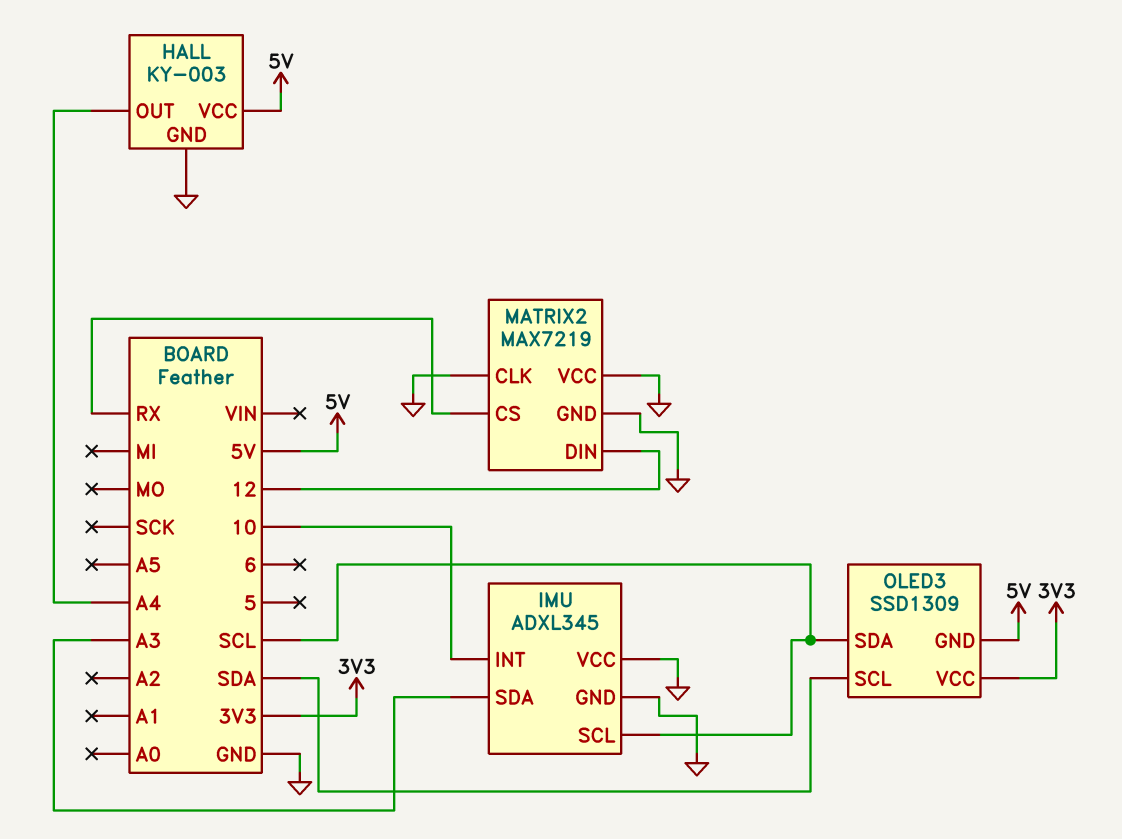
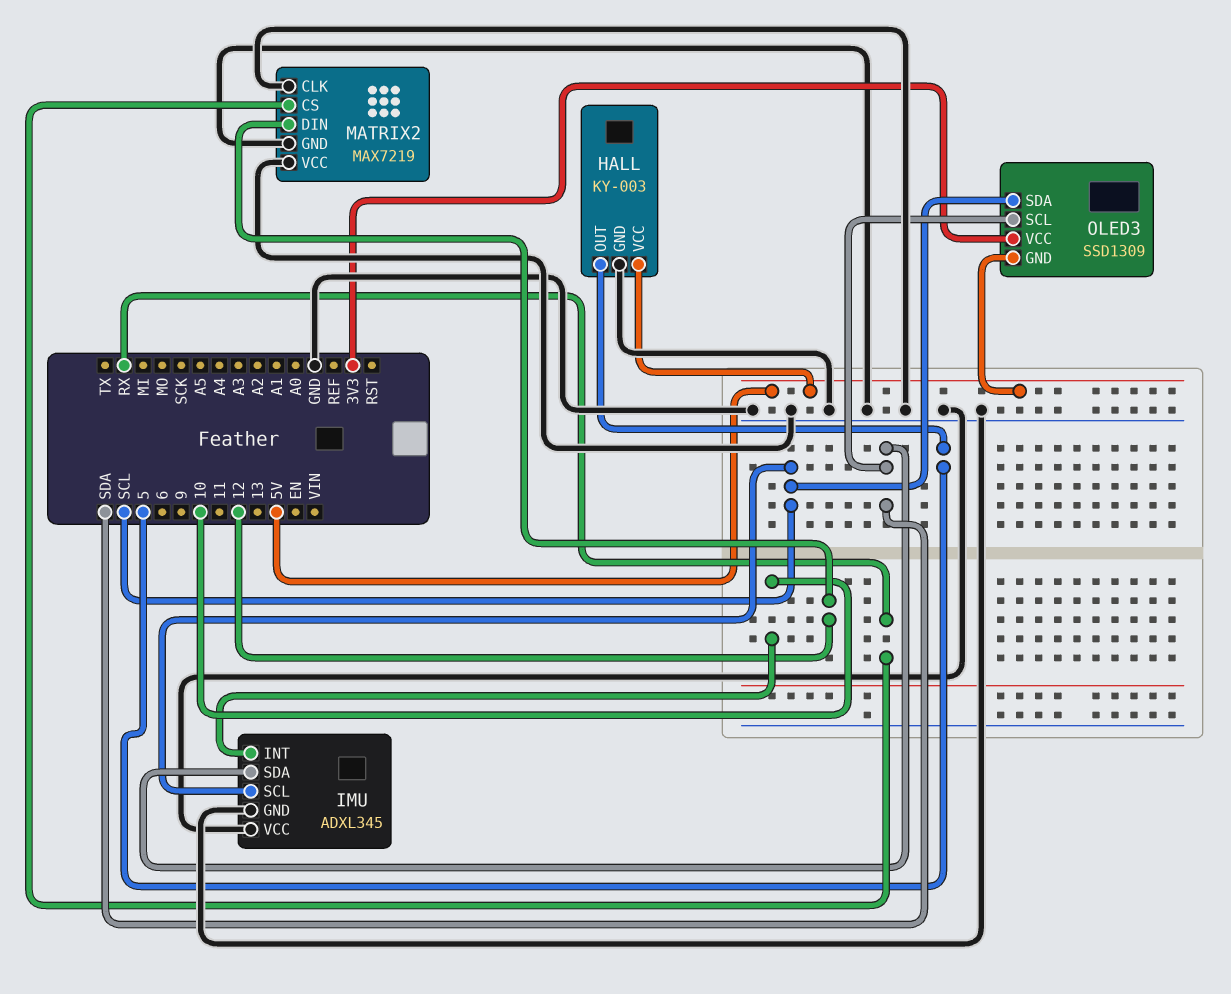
HALL pin OUT: A4 -> 5
IMU pin SDA: A3 -> SDA

